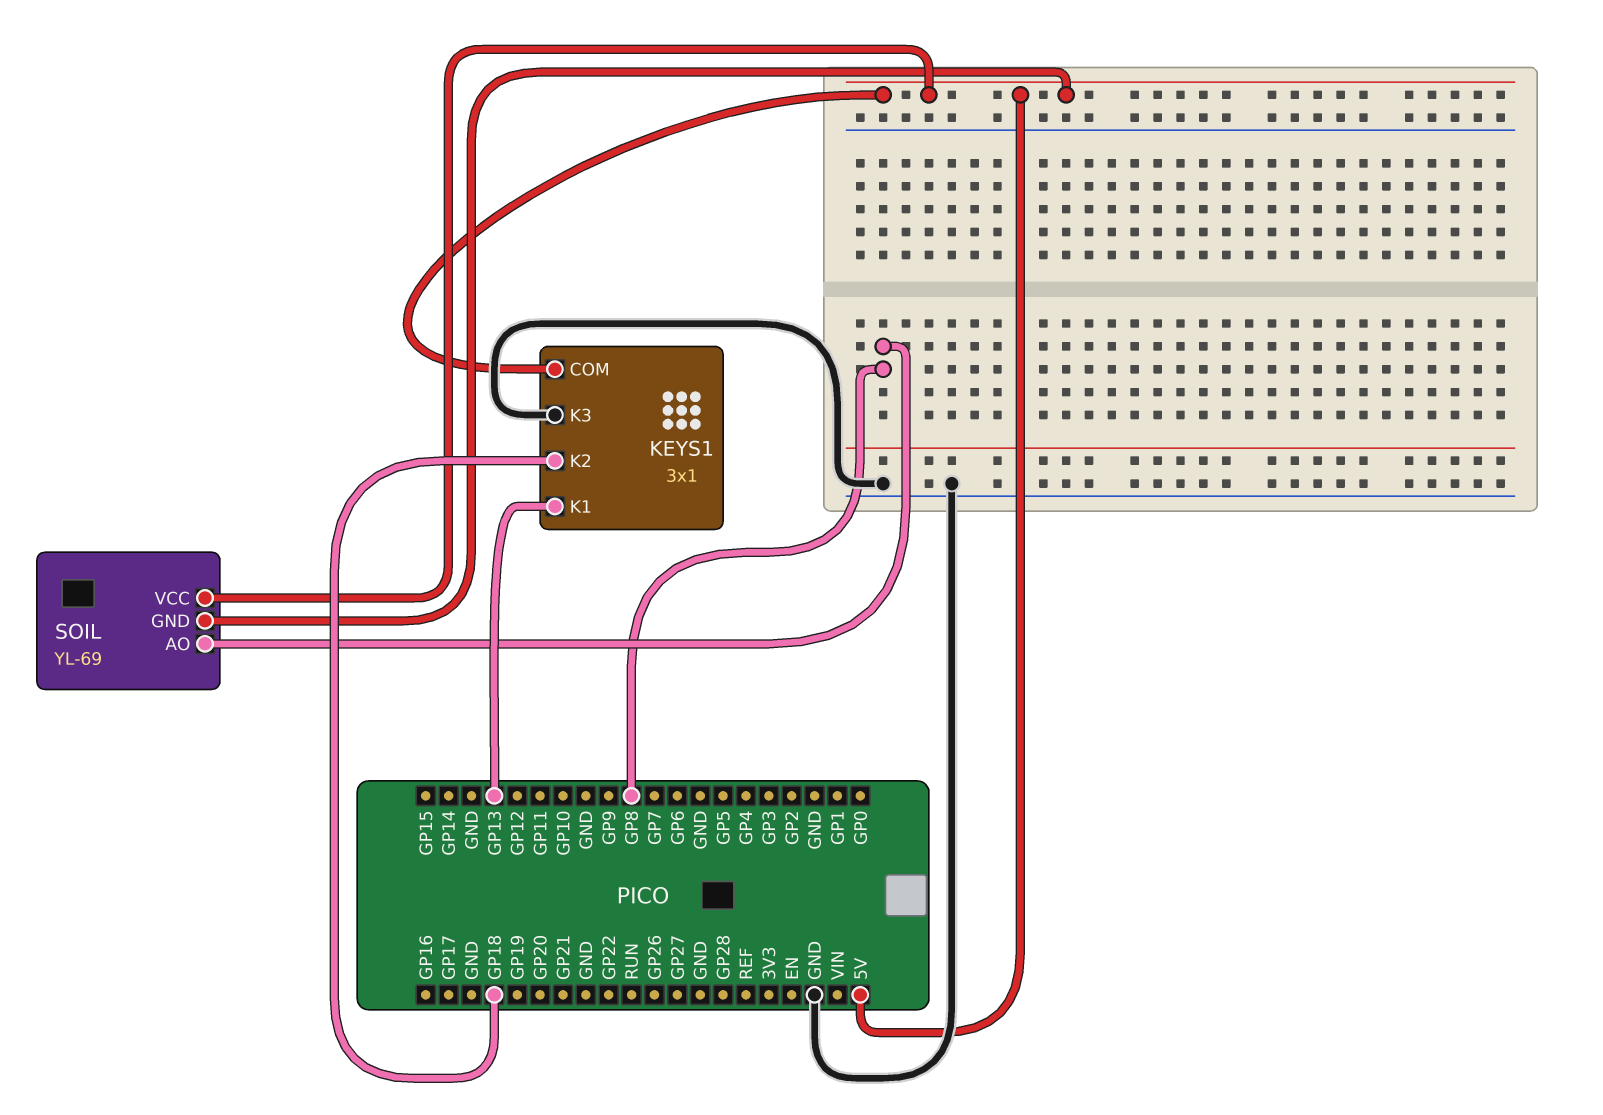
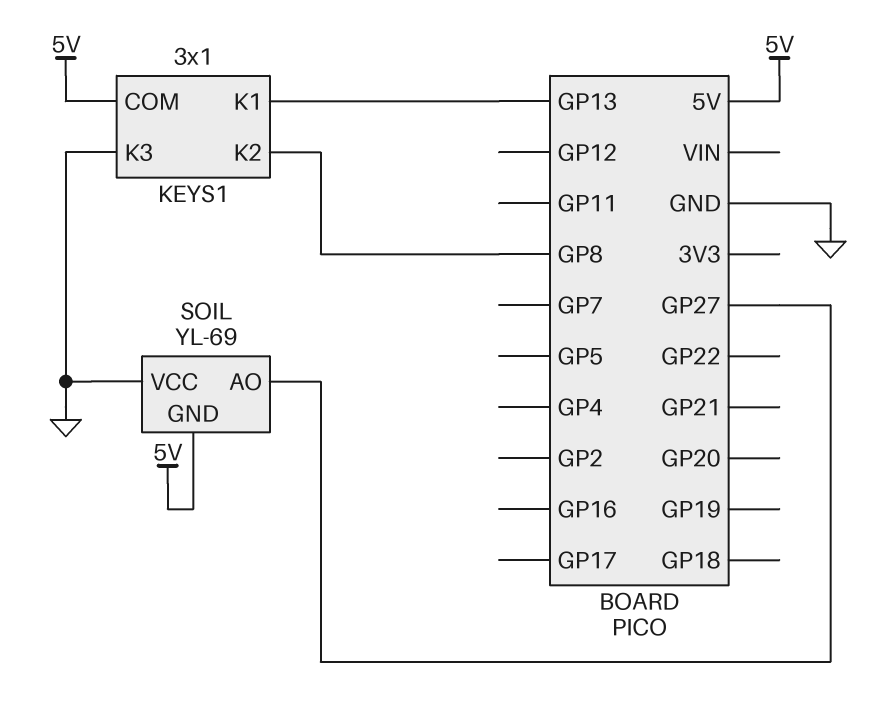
KEYS1 pin K2: GP18 -> GP8
SOIL pin AO: GP8 -> GP27
SOIL pin VCC: 5V -> GND

